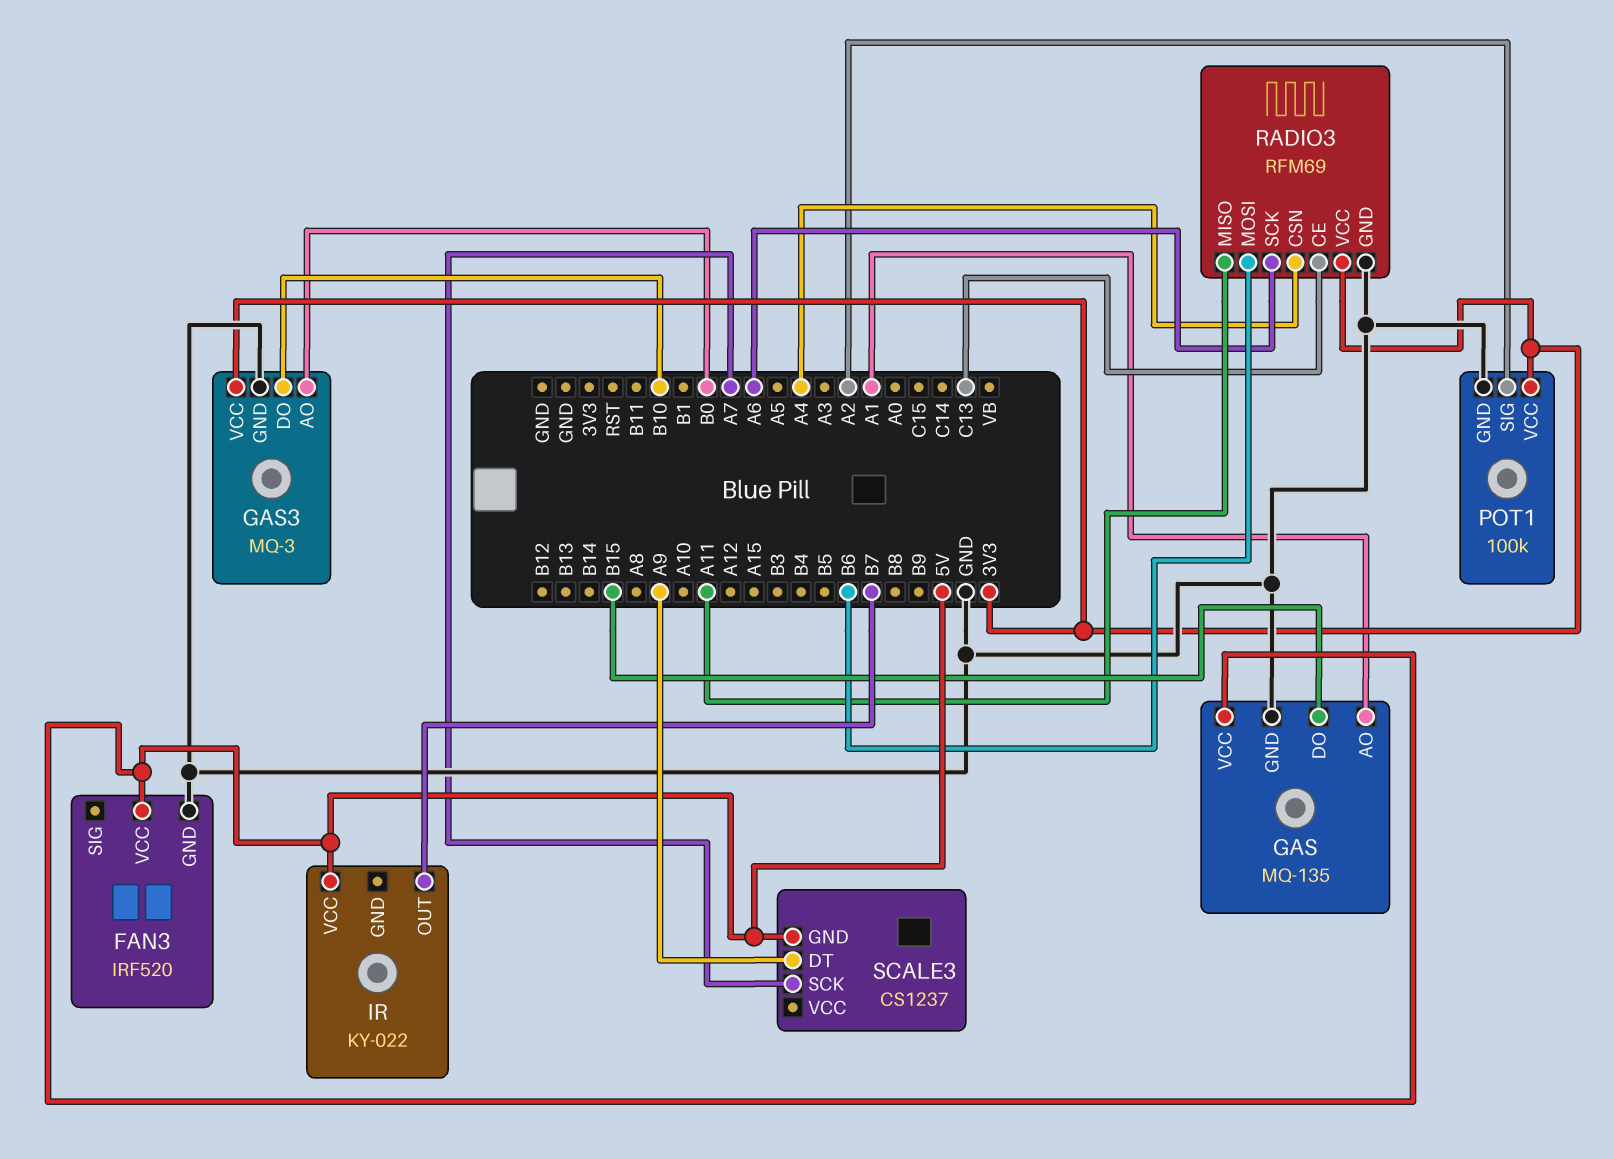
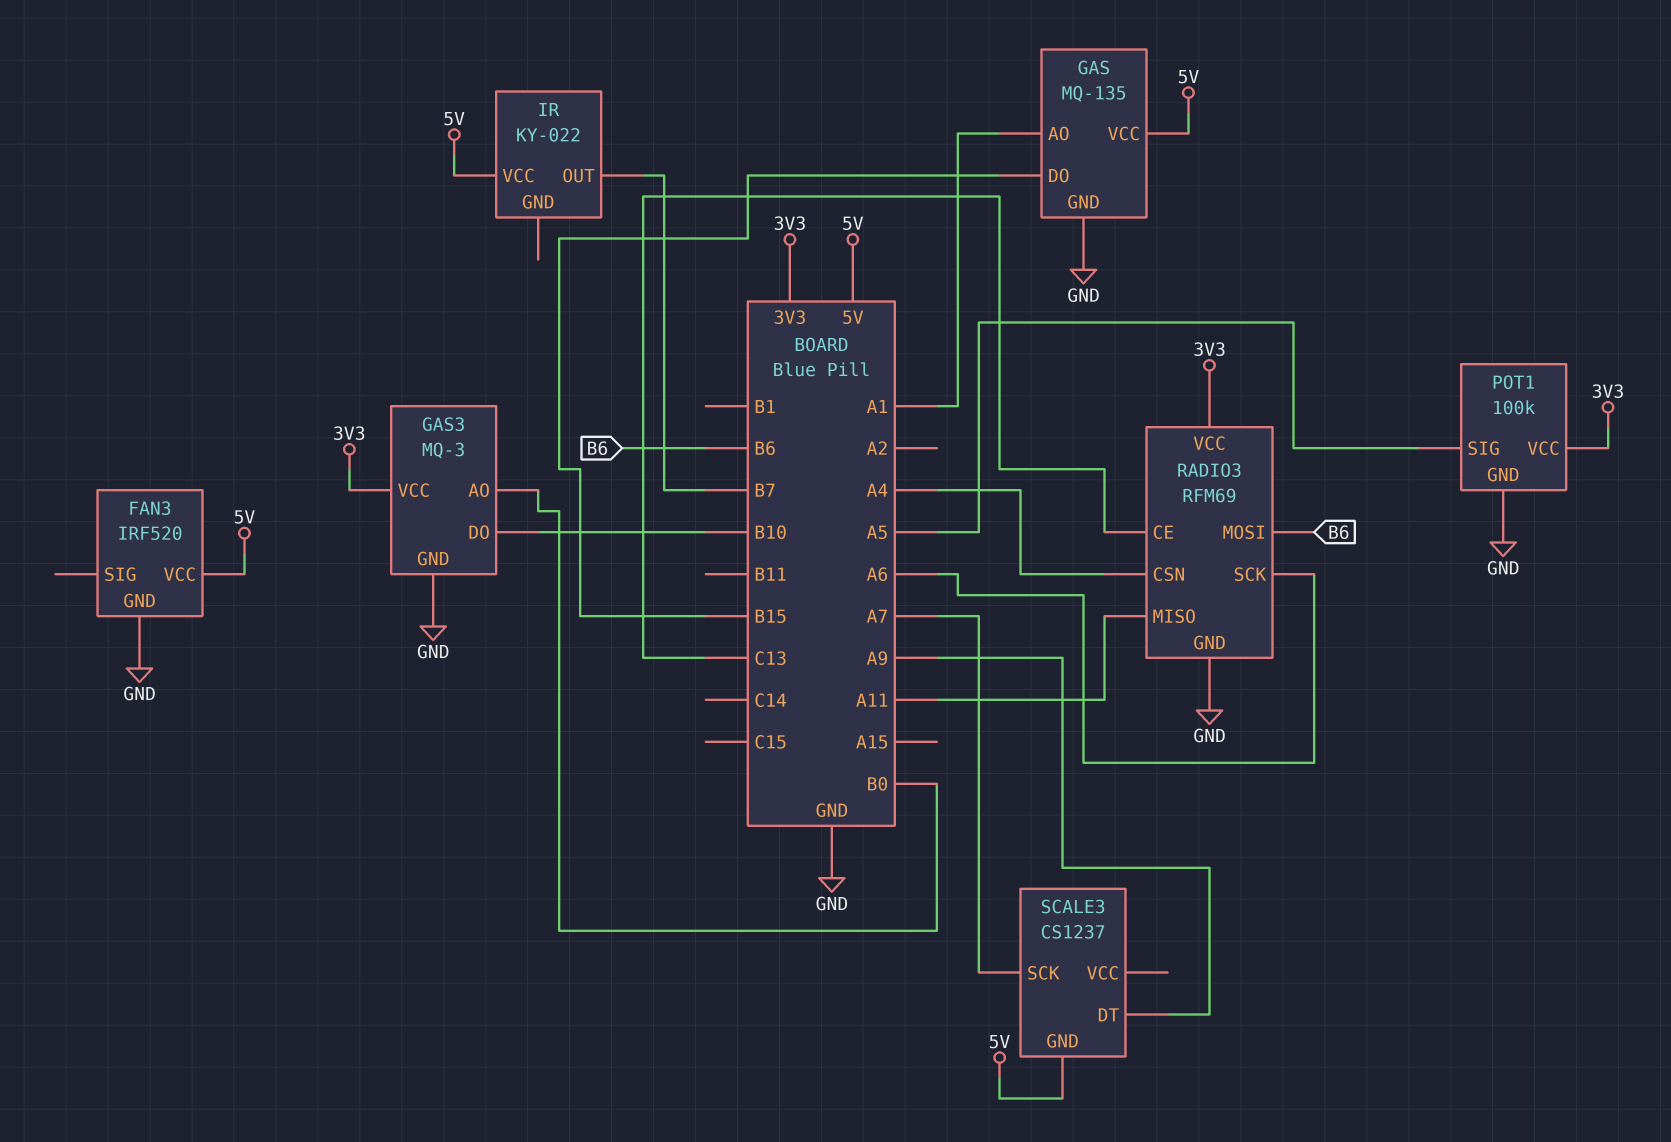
POT1 pin SIG: A2 -> A5

